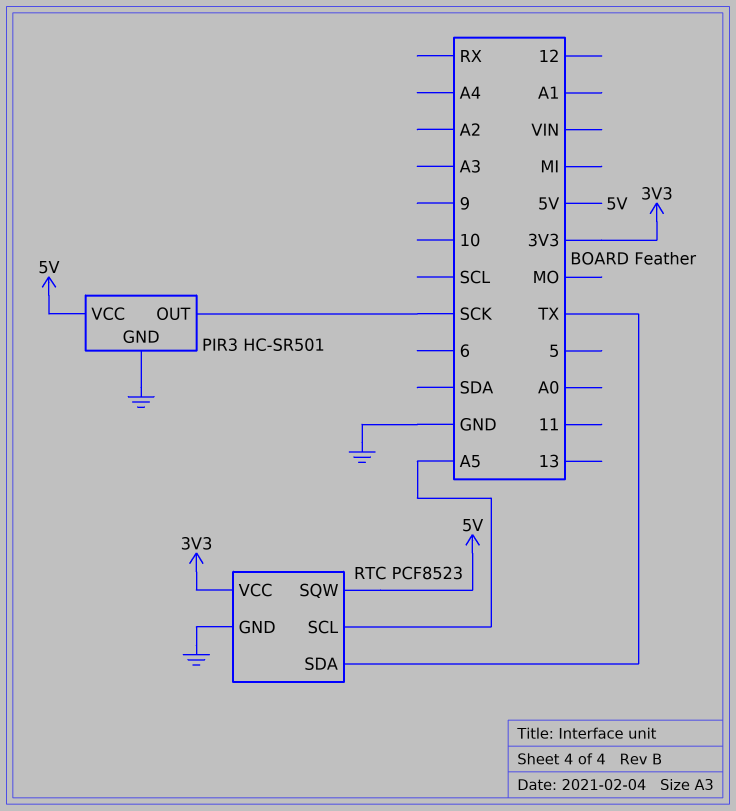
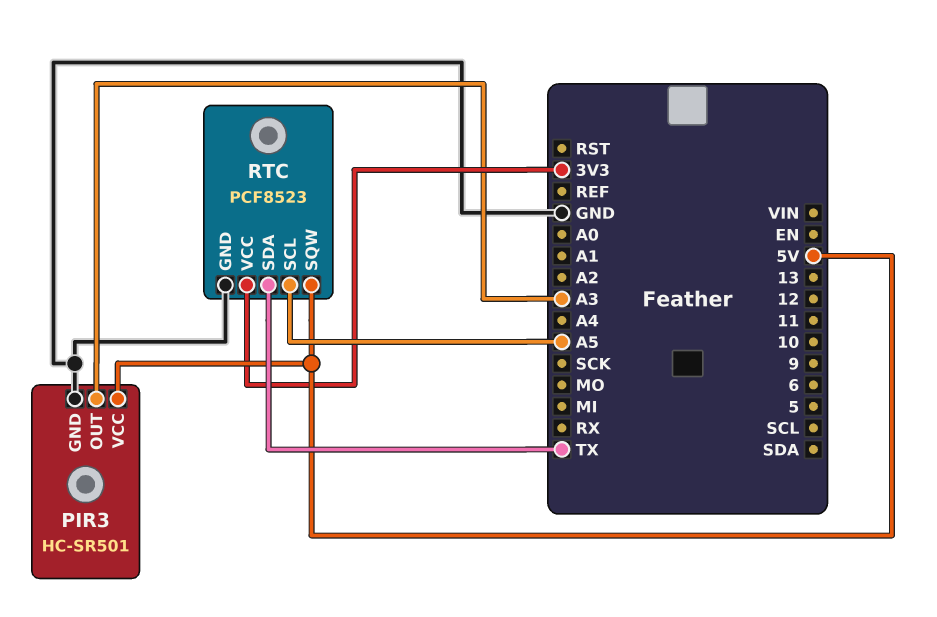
PIR3 pin OUT: SCK -> A3

